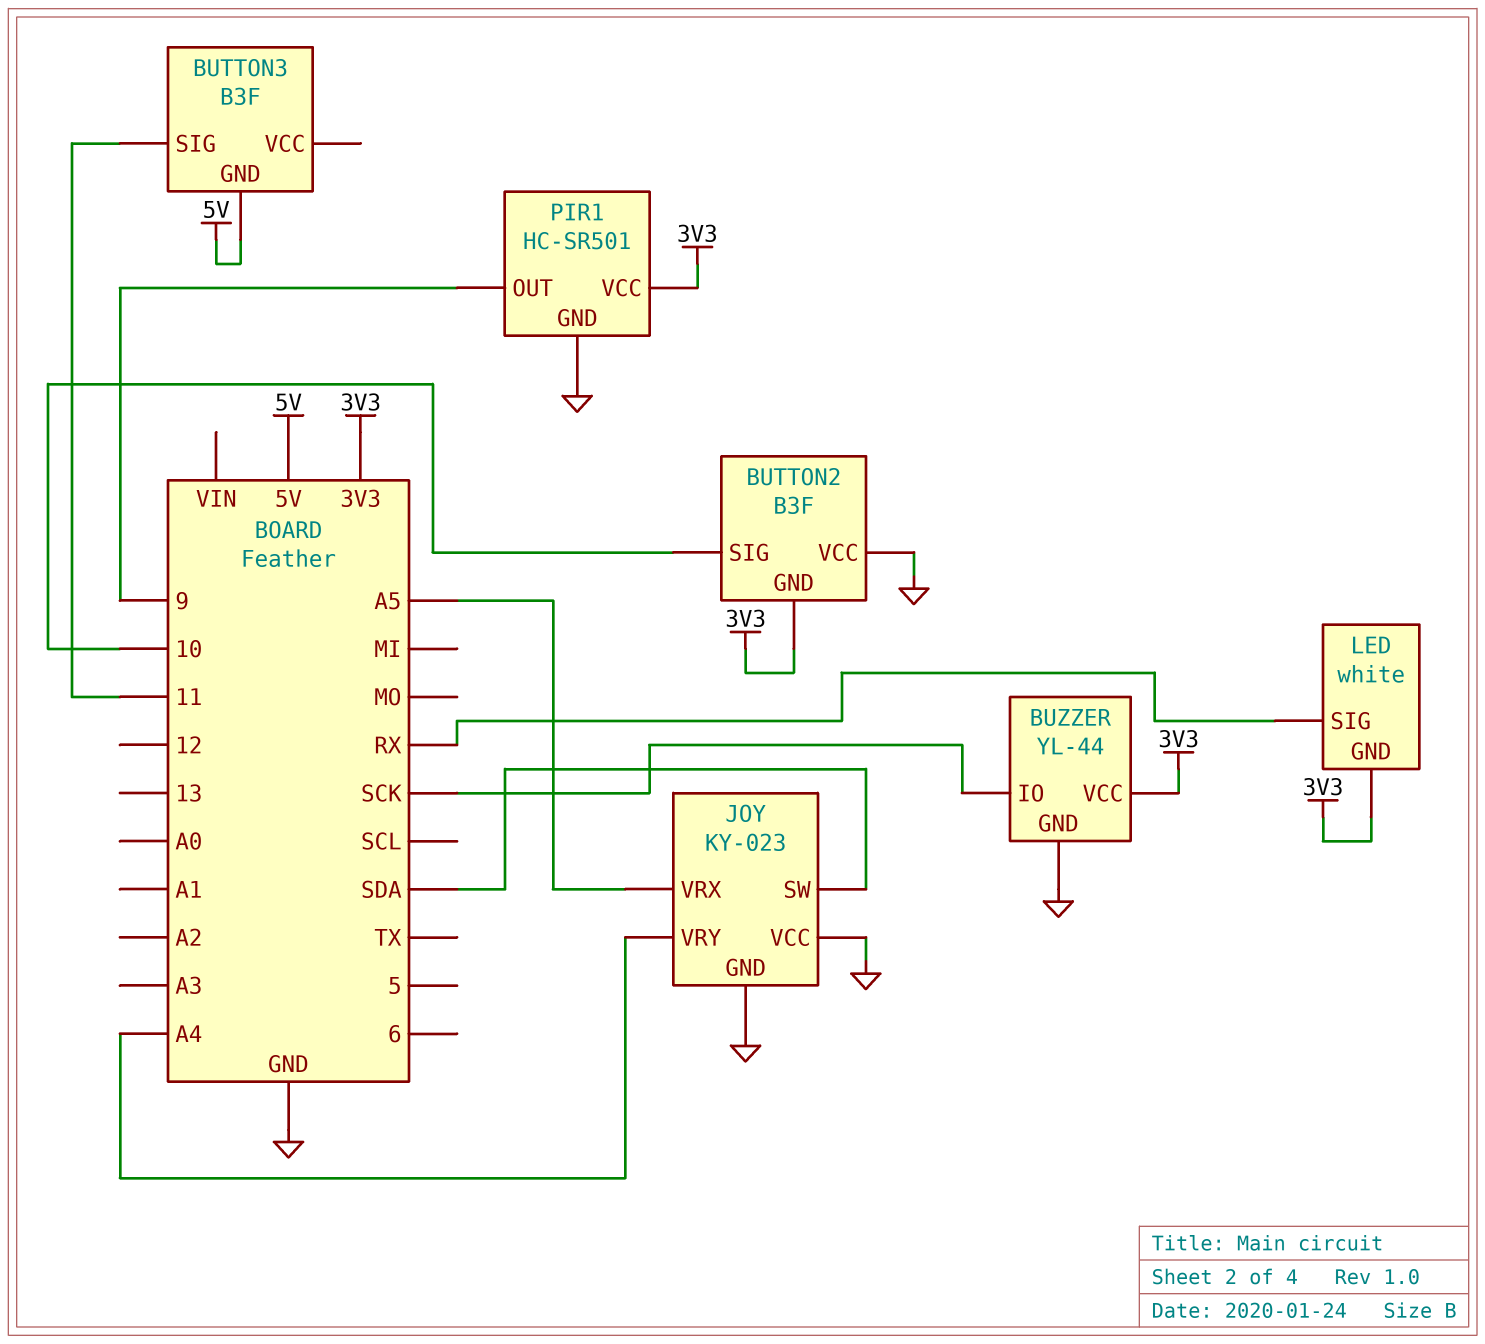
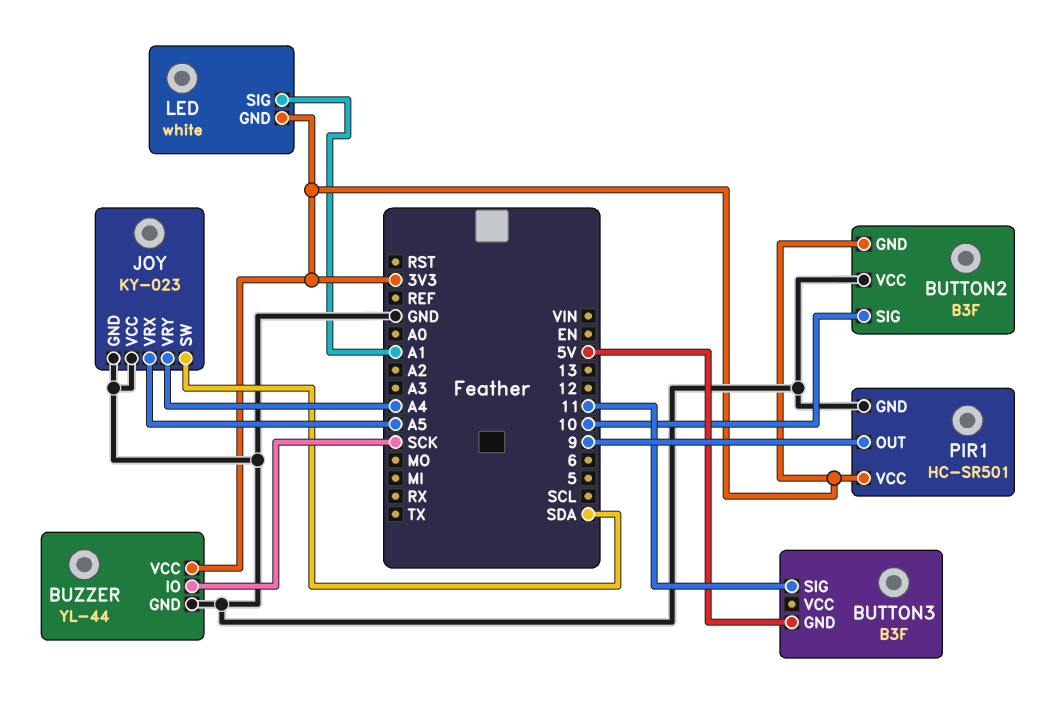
LED pin SIG: RX -> A1

